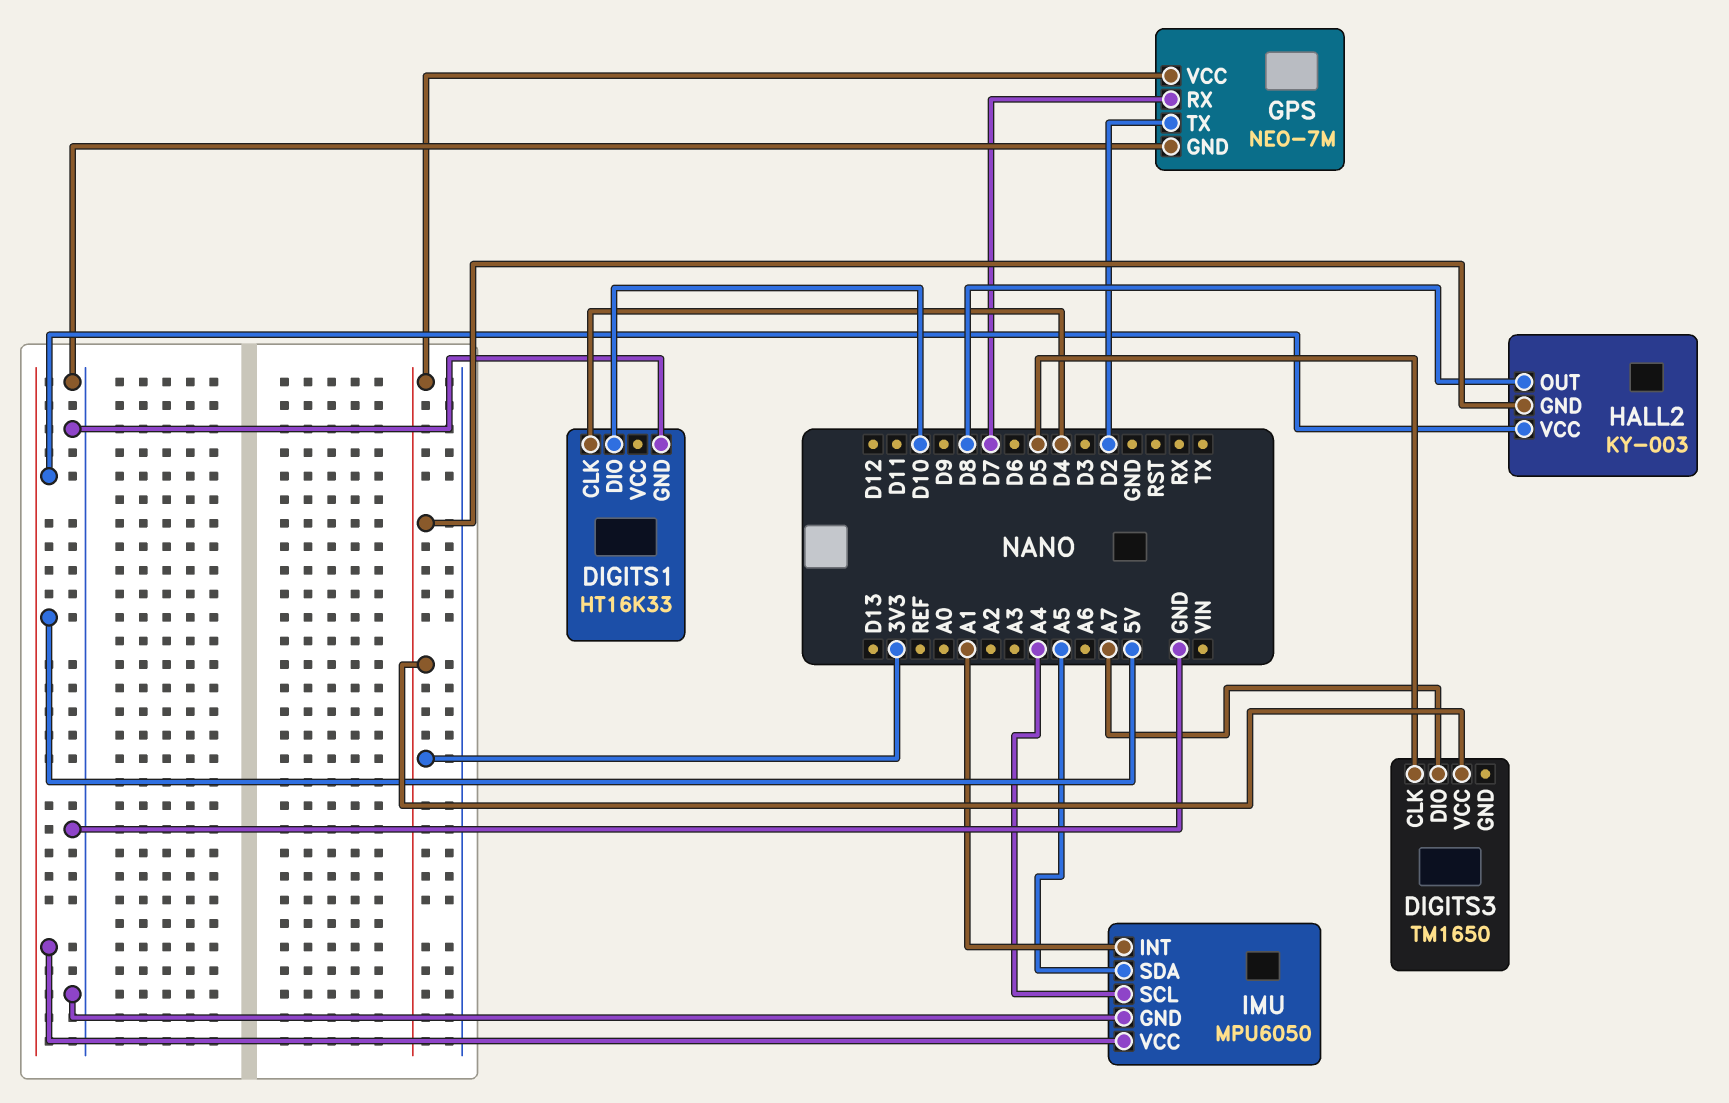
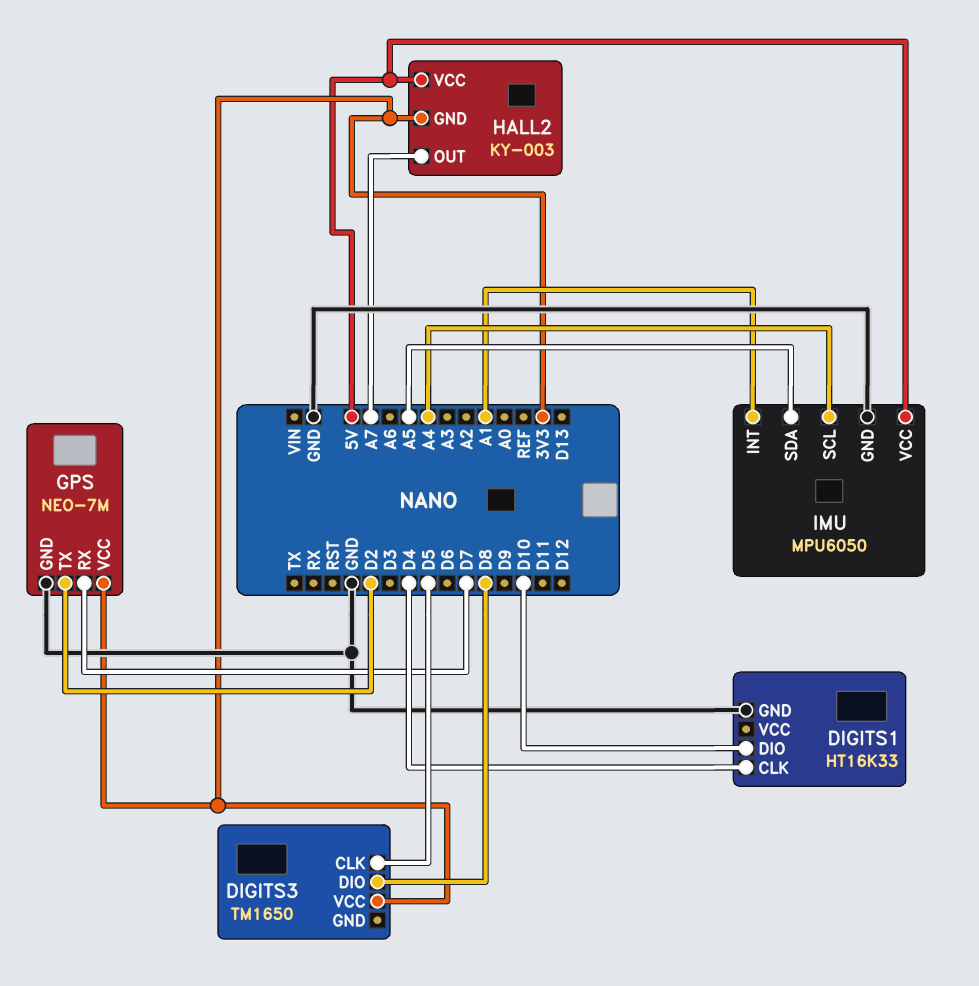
DIGITS3 pin DIO: A7 -> D8
HALL2 pin OUT: D8 -> A7

